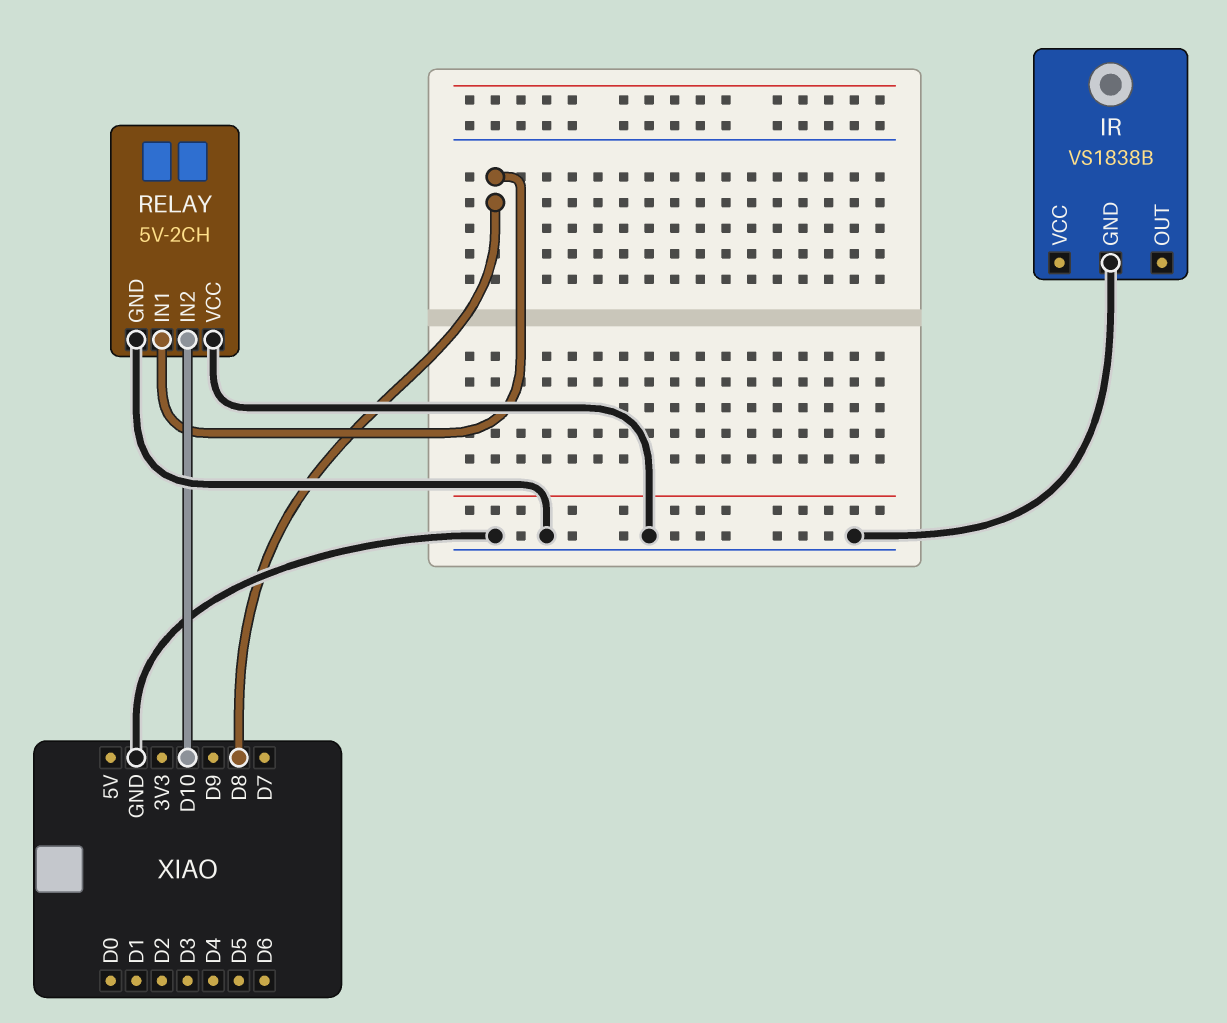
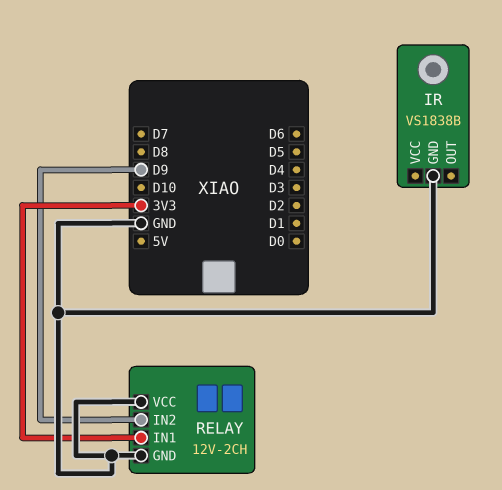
RELAY: 5V-2CH -> 12V-2CH
RELAY pin IN1: D8 -> 3V3
RELAY pin IN2: D10 -> D9

